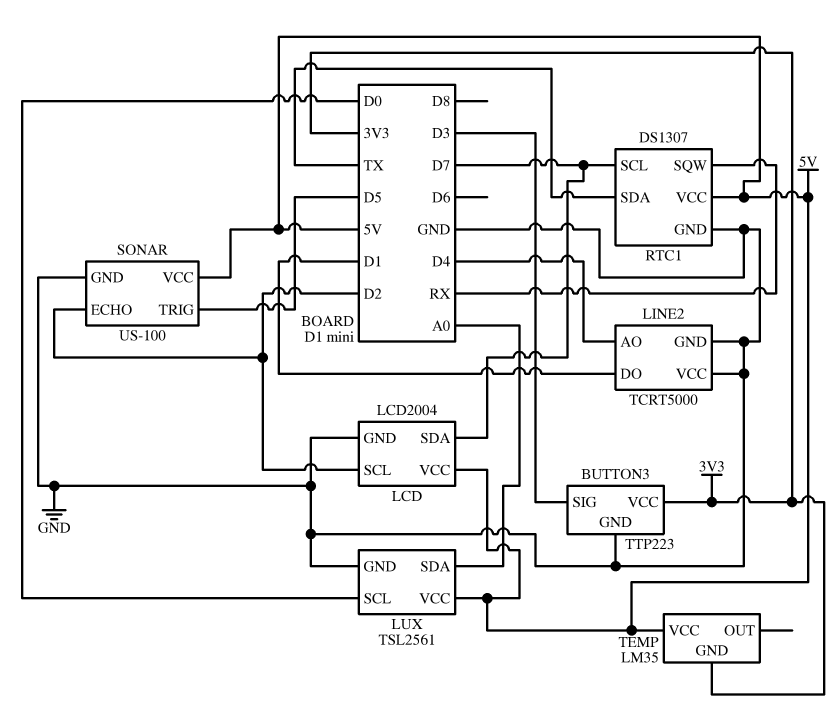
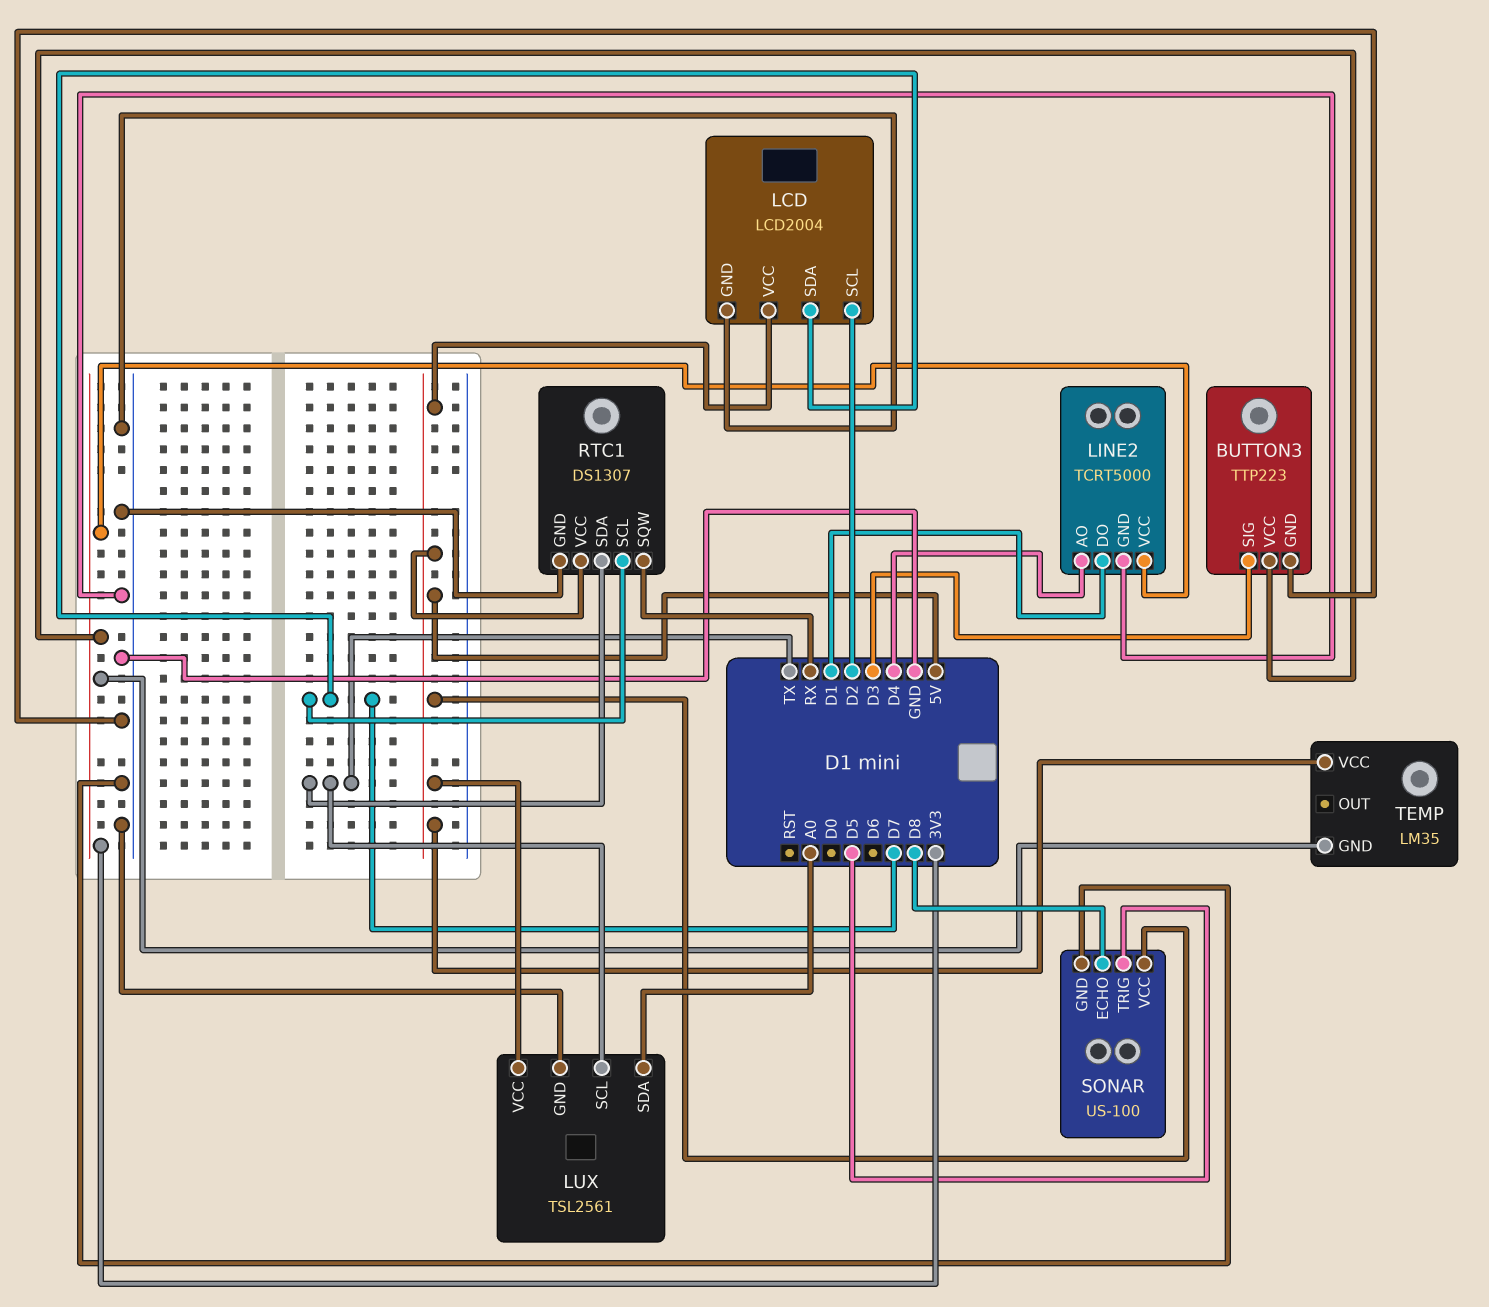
LINE2 pin VCC: GND -> 3V3
LUX pin SCL: D0 -> TX
SONAR pin ECHO: D2 -> D8

